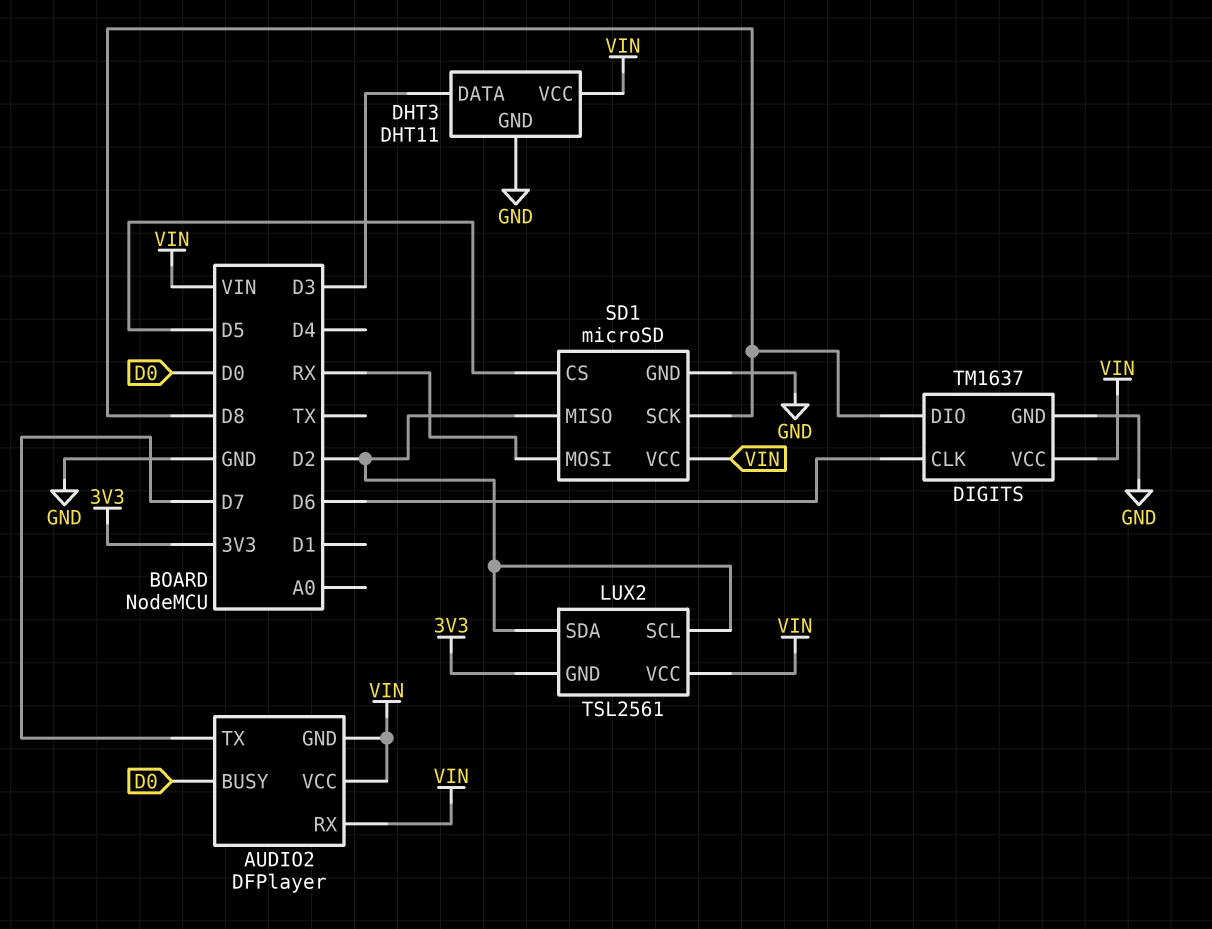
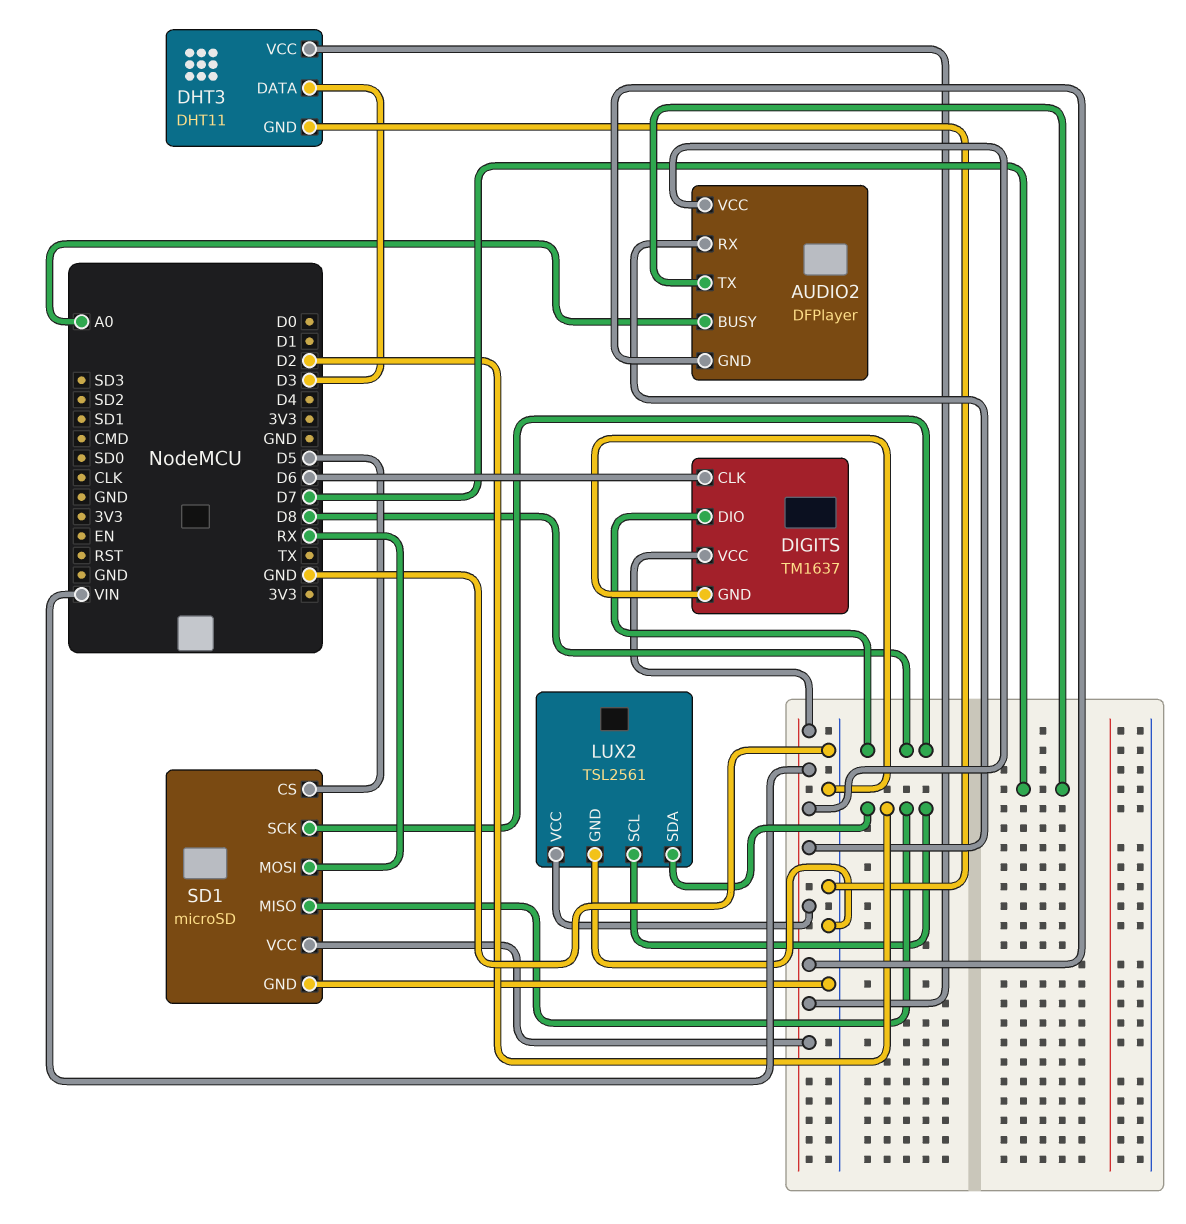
AUDIO2 pin BUSY: D0 -> A0
LUX2 pin GND: 3V3 -> GND

